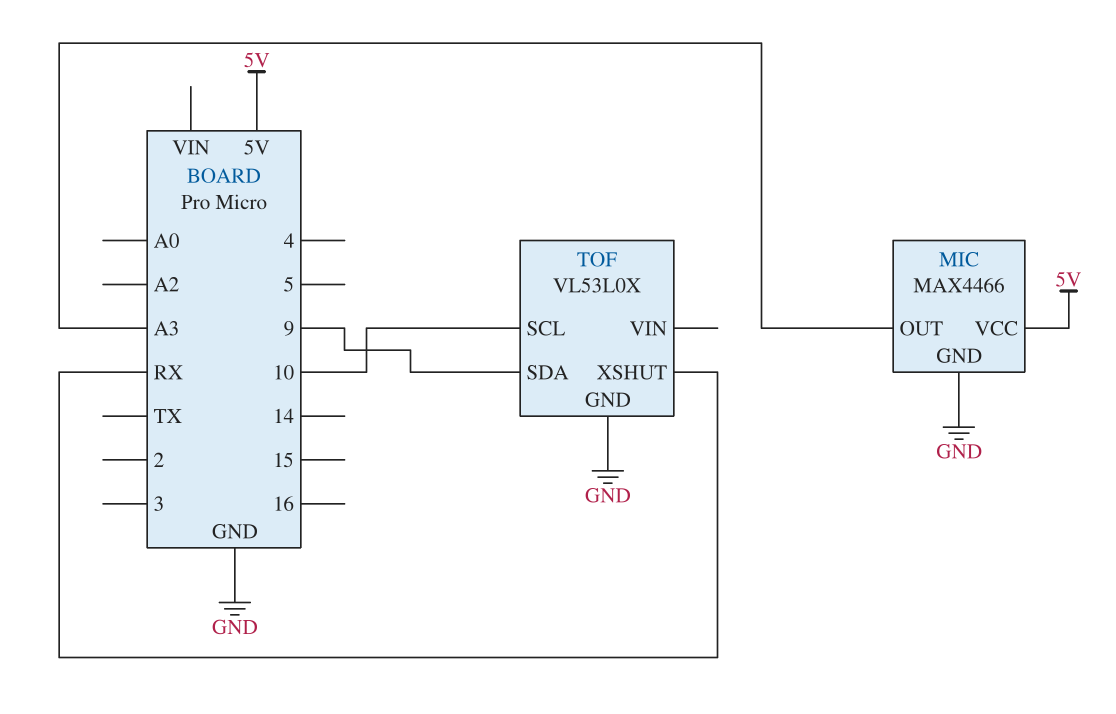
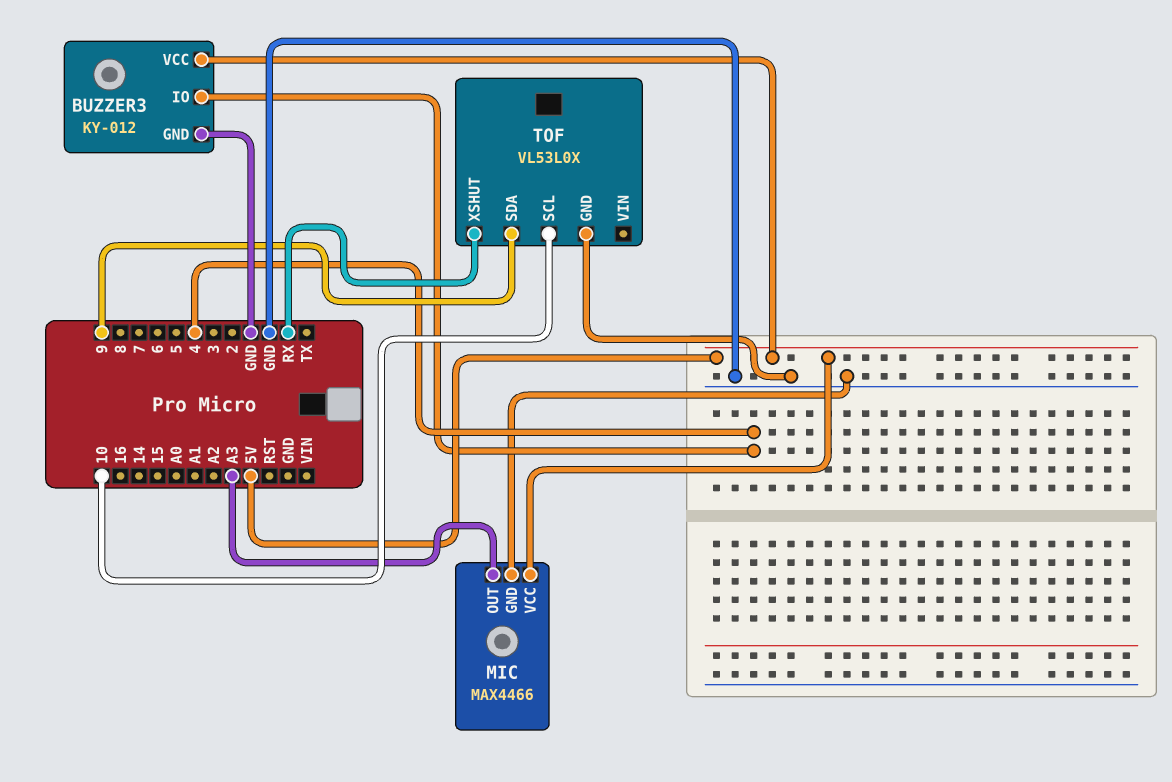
BUZZER3: none -> KY-012
BUZZER3 pin GND: none -> GND
BUZZER3 pin IO: none -> 4
BUZZER3 pin VCC: none -> 5V

